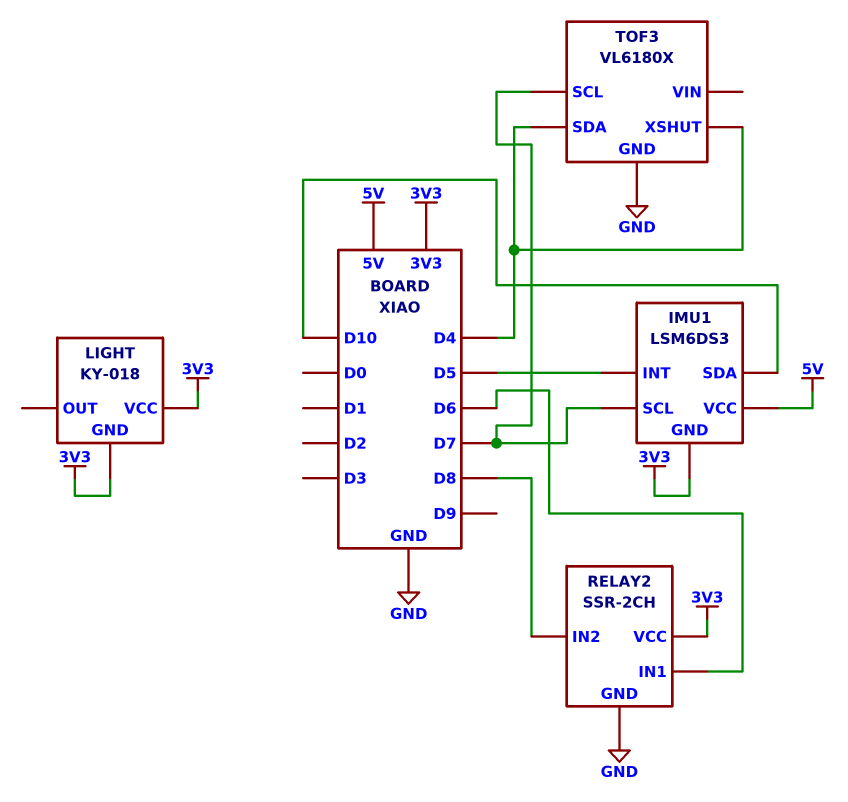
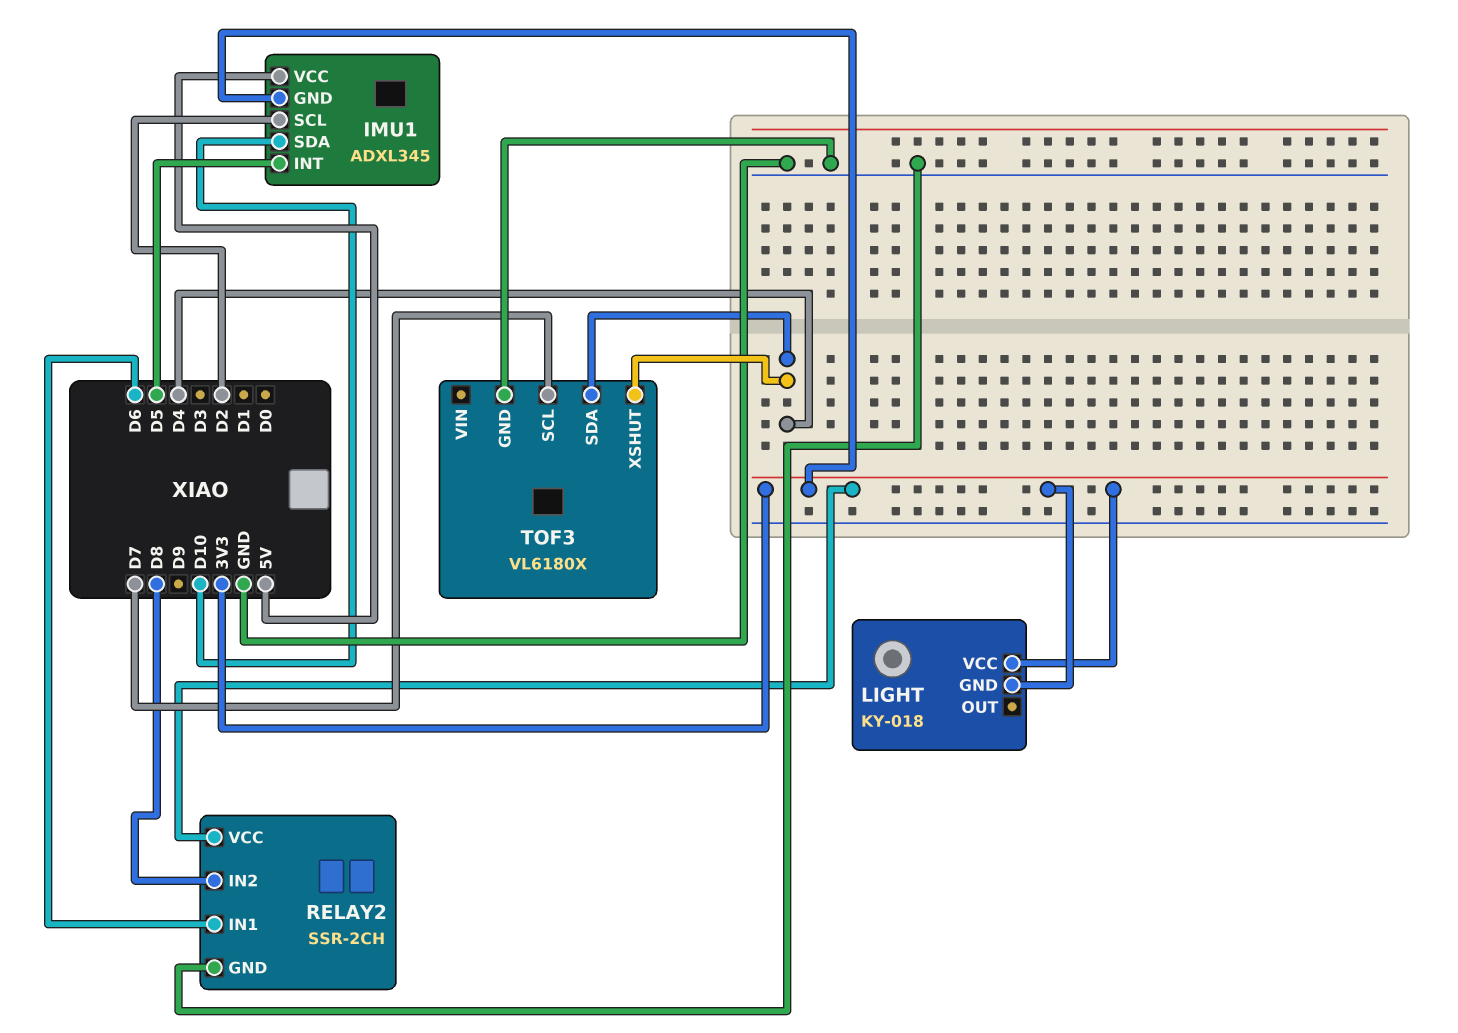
IMU1: LSM6DS3 -> ADXL345
IMU1 pin SCL: D7 -> D2

